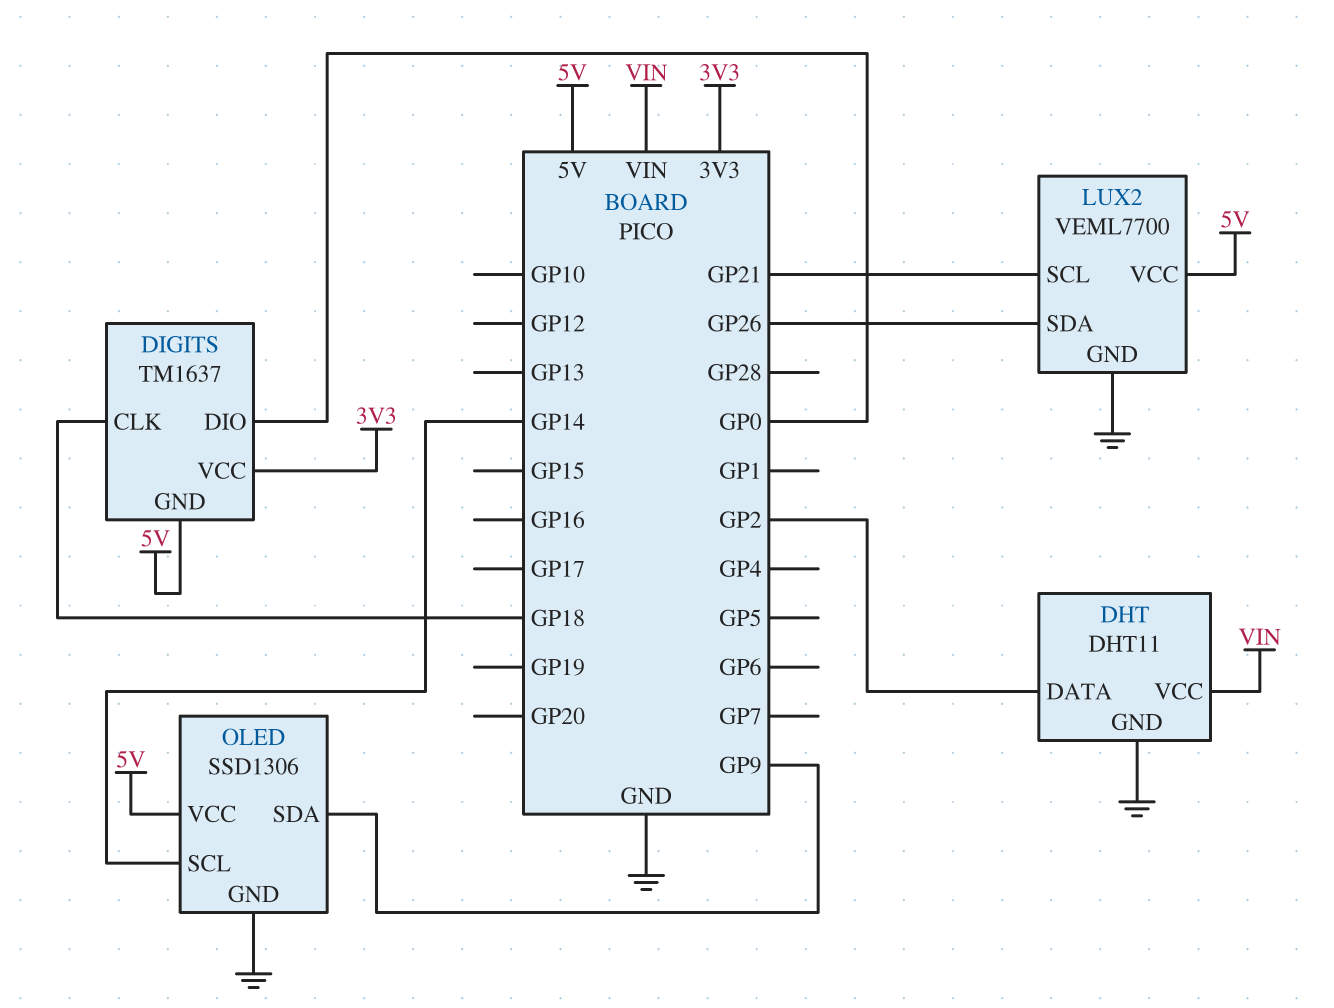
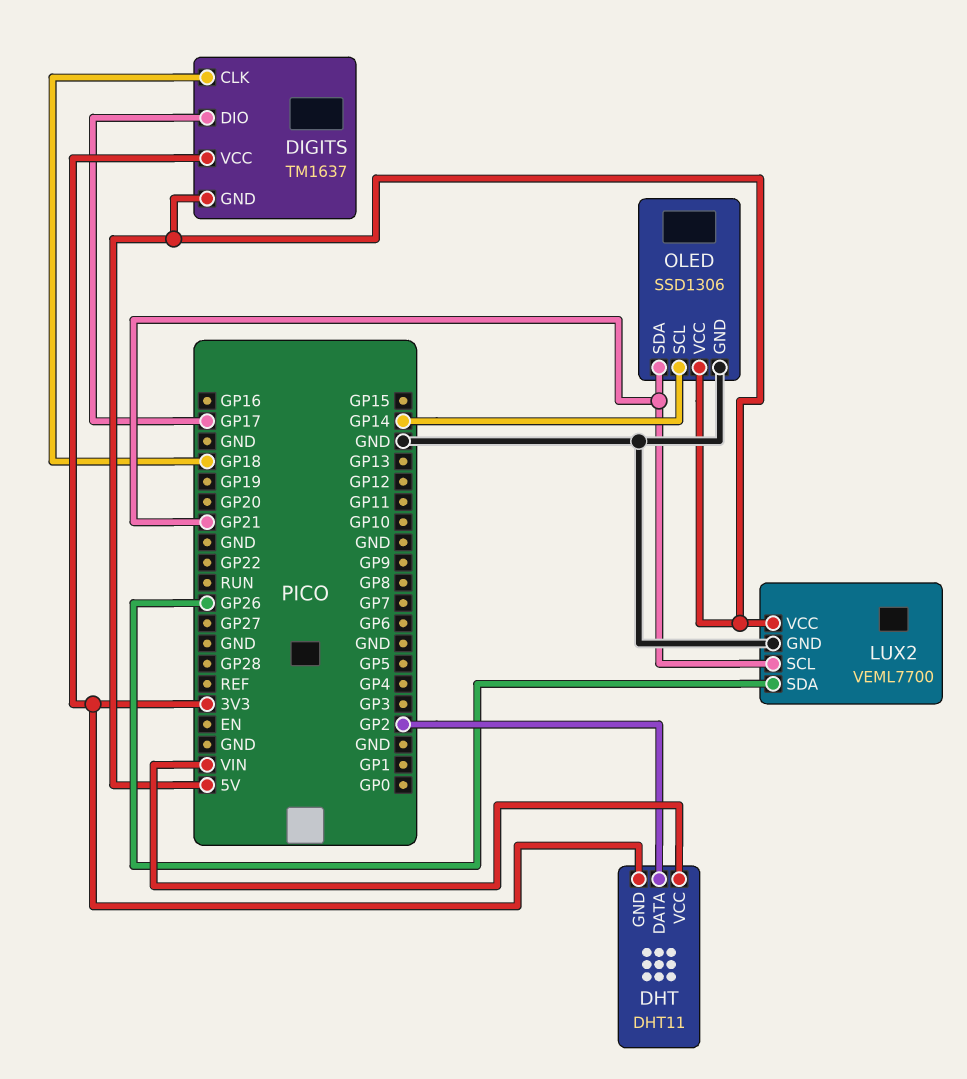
DHT pin GND: GND -> 3V3
DIGITS pin DIO: GP0 -> GP17
OLED pin SDA: GP9 -> GP21

